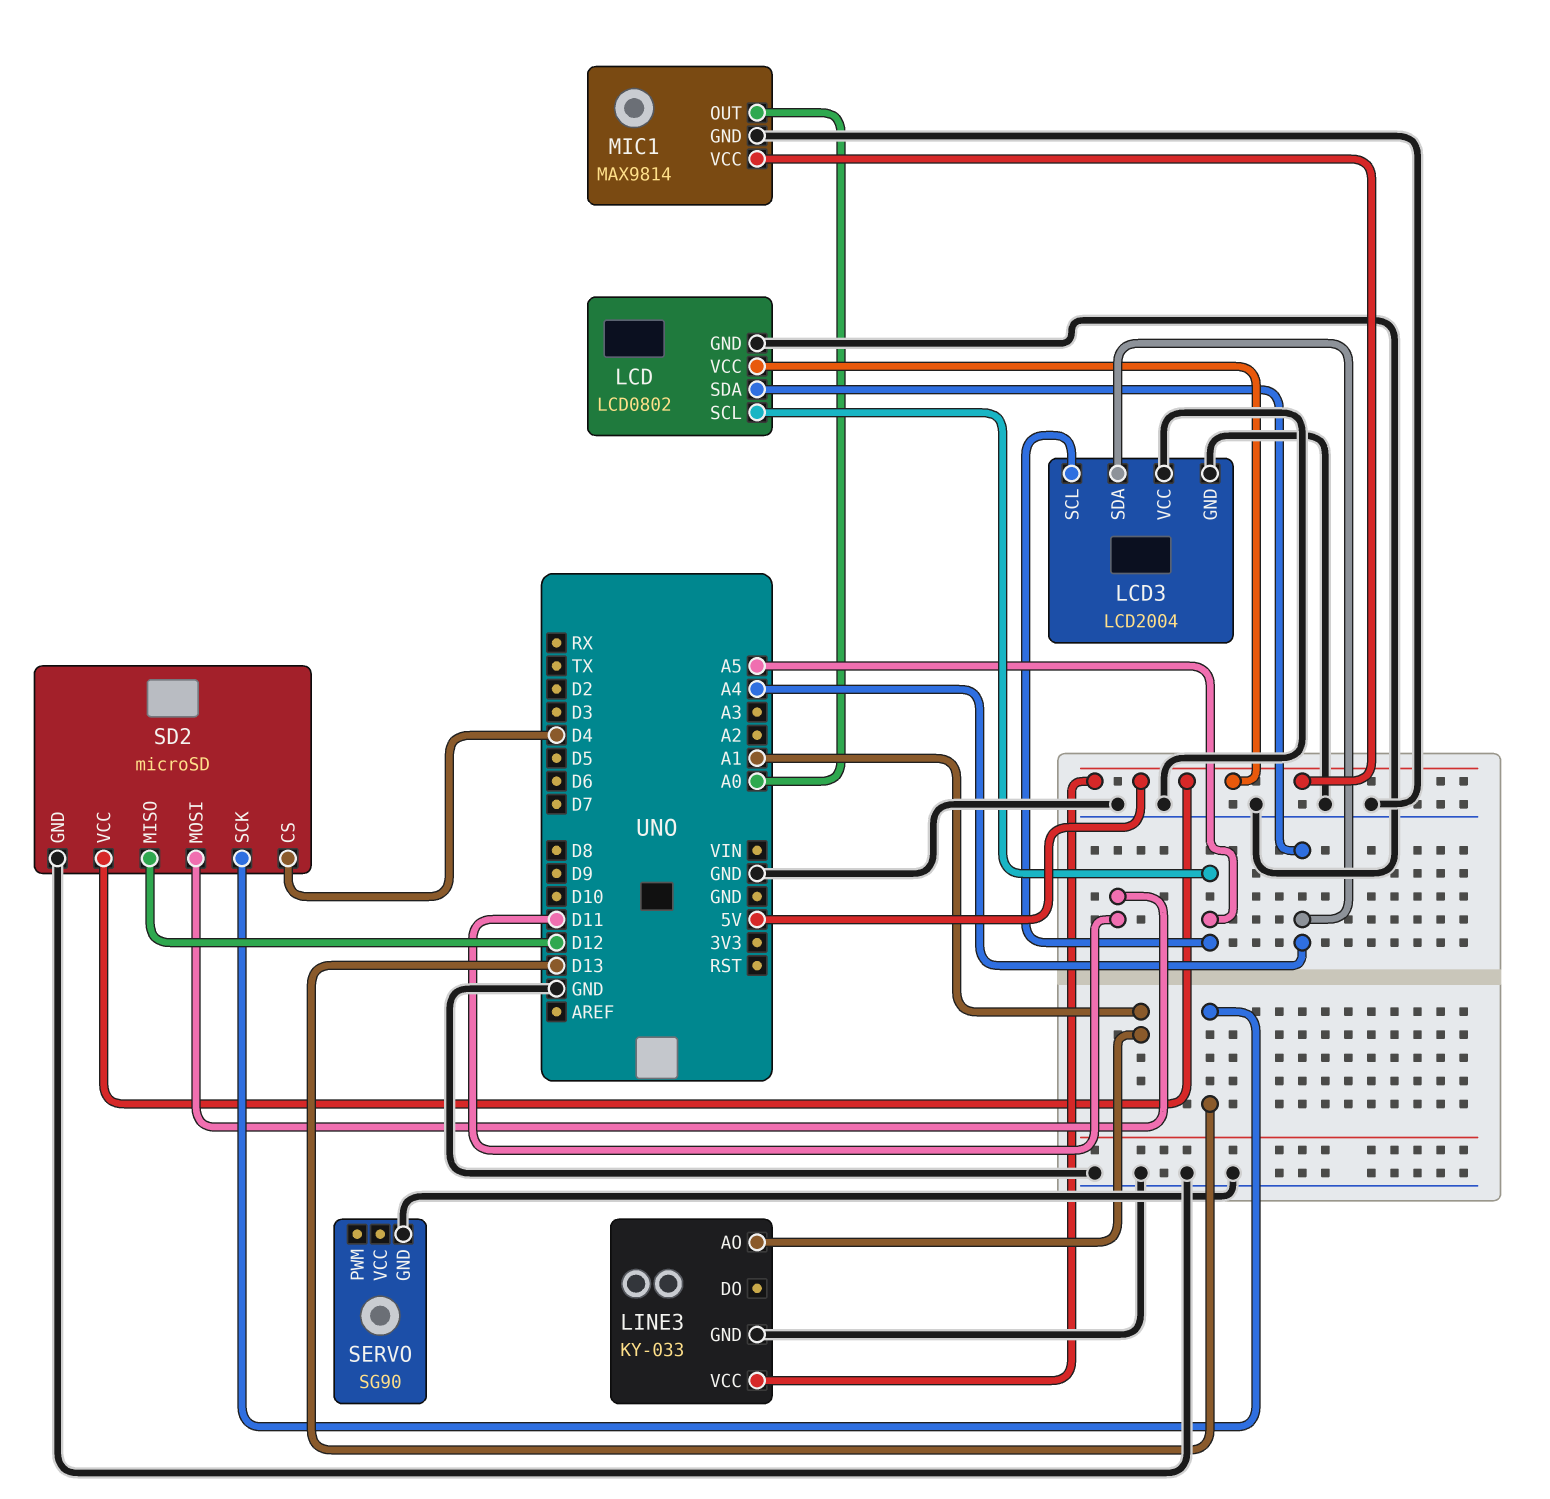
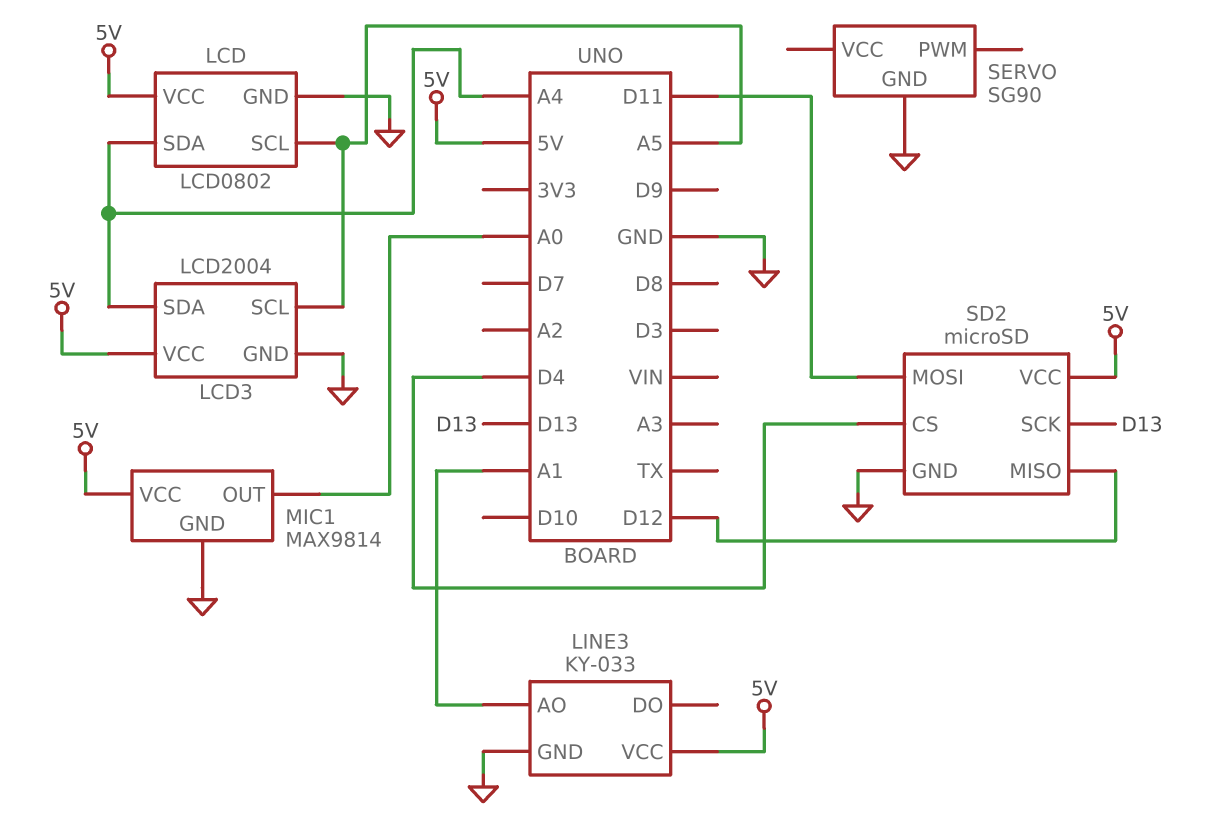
LCD3 pin VCC: GND -> 5V

